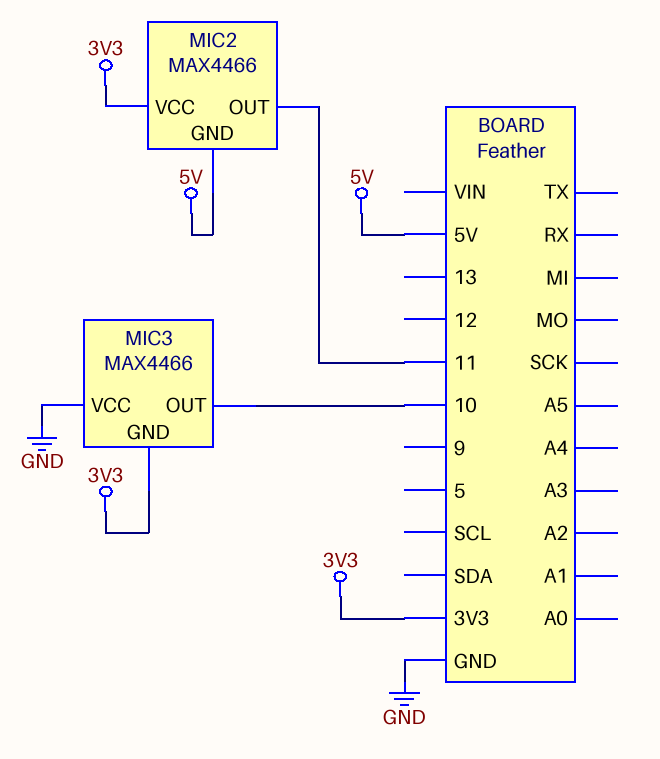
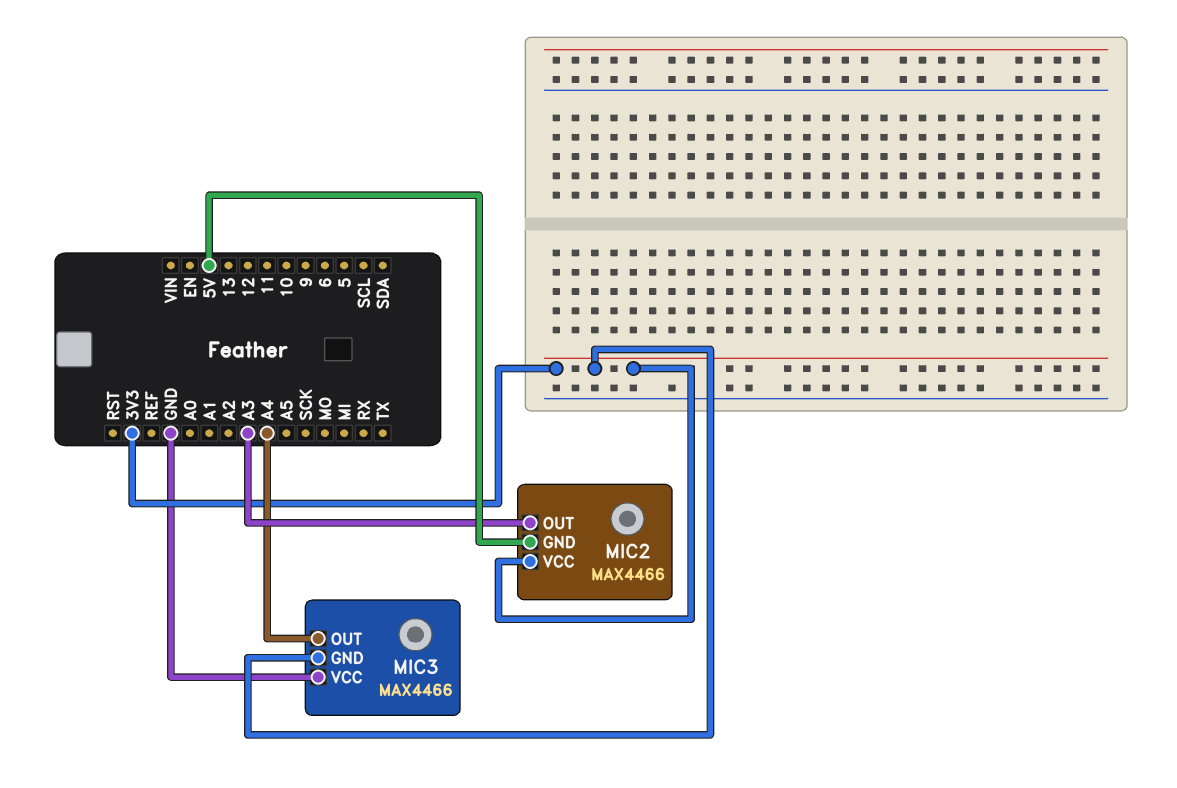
MIC2 pin OUT: 11 -> A3
MIC3 pin OUT: 10 -> A4

